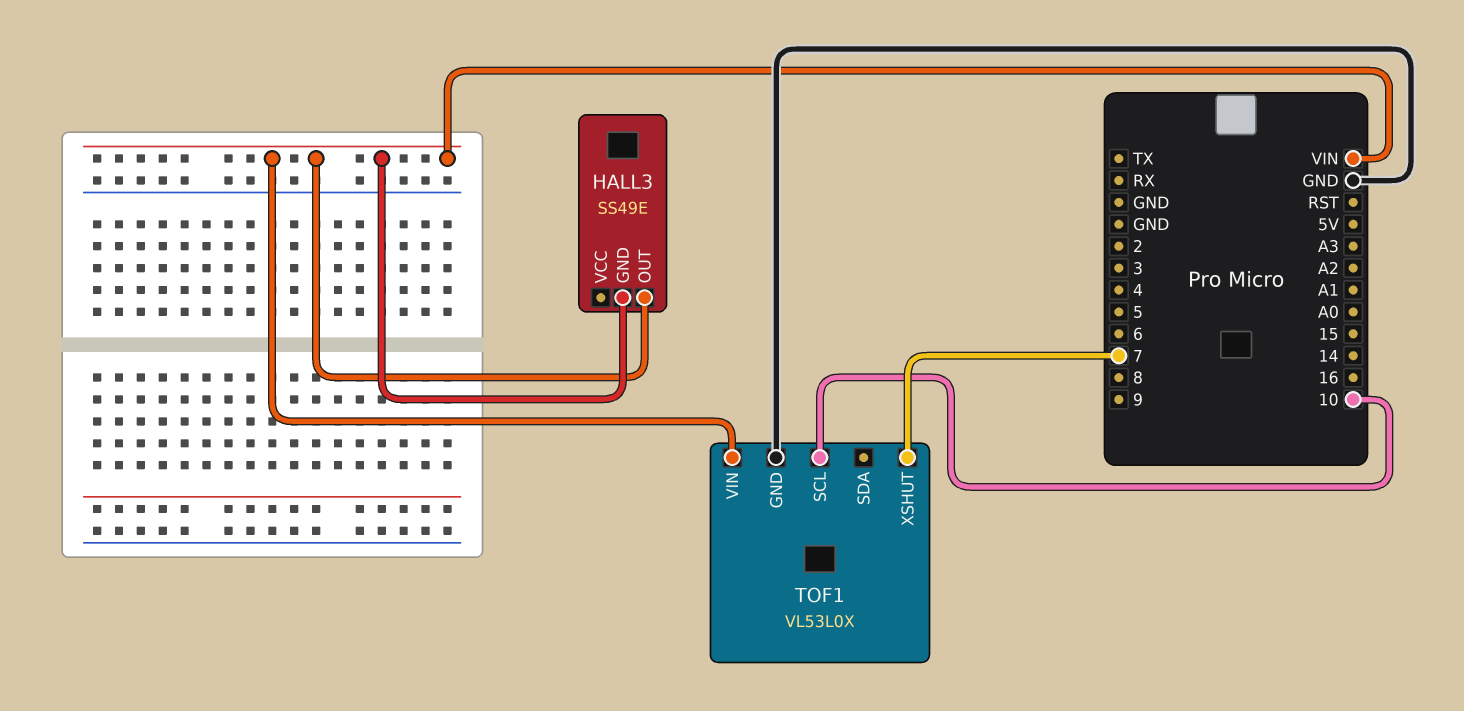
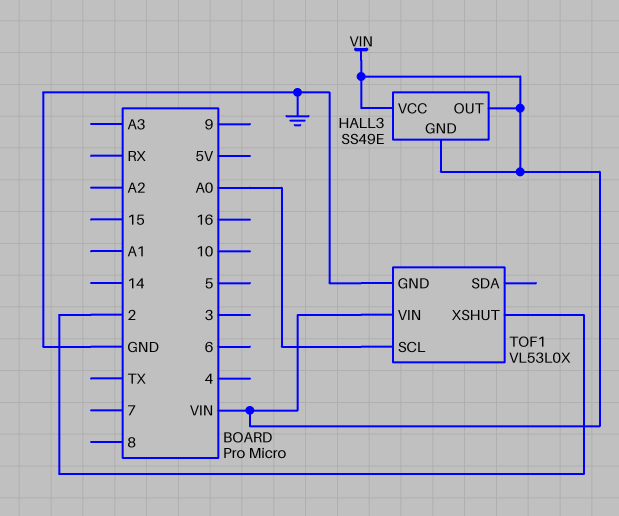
HALL3 pin VCC: none -> VIN
TOF1 pin SCL: 10 -> A0
TOF1 pin XSHUT: 7 -> 2

